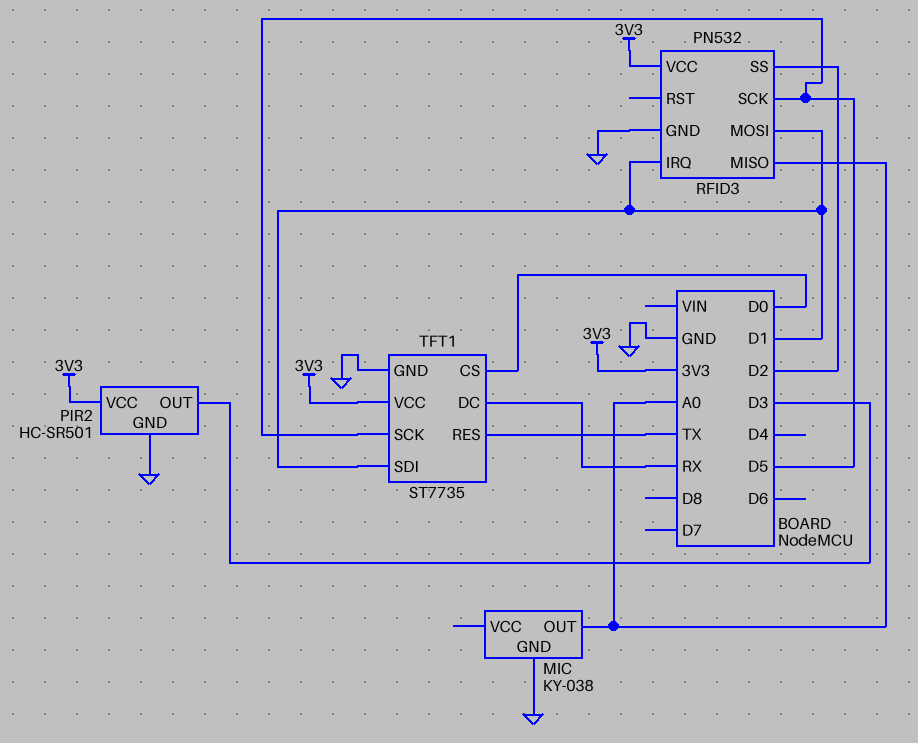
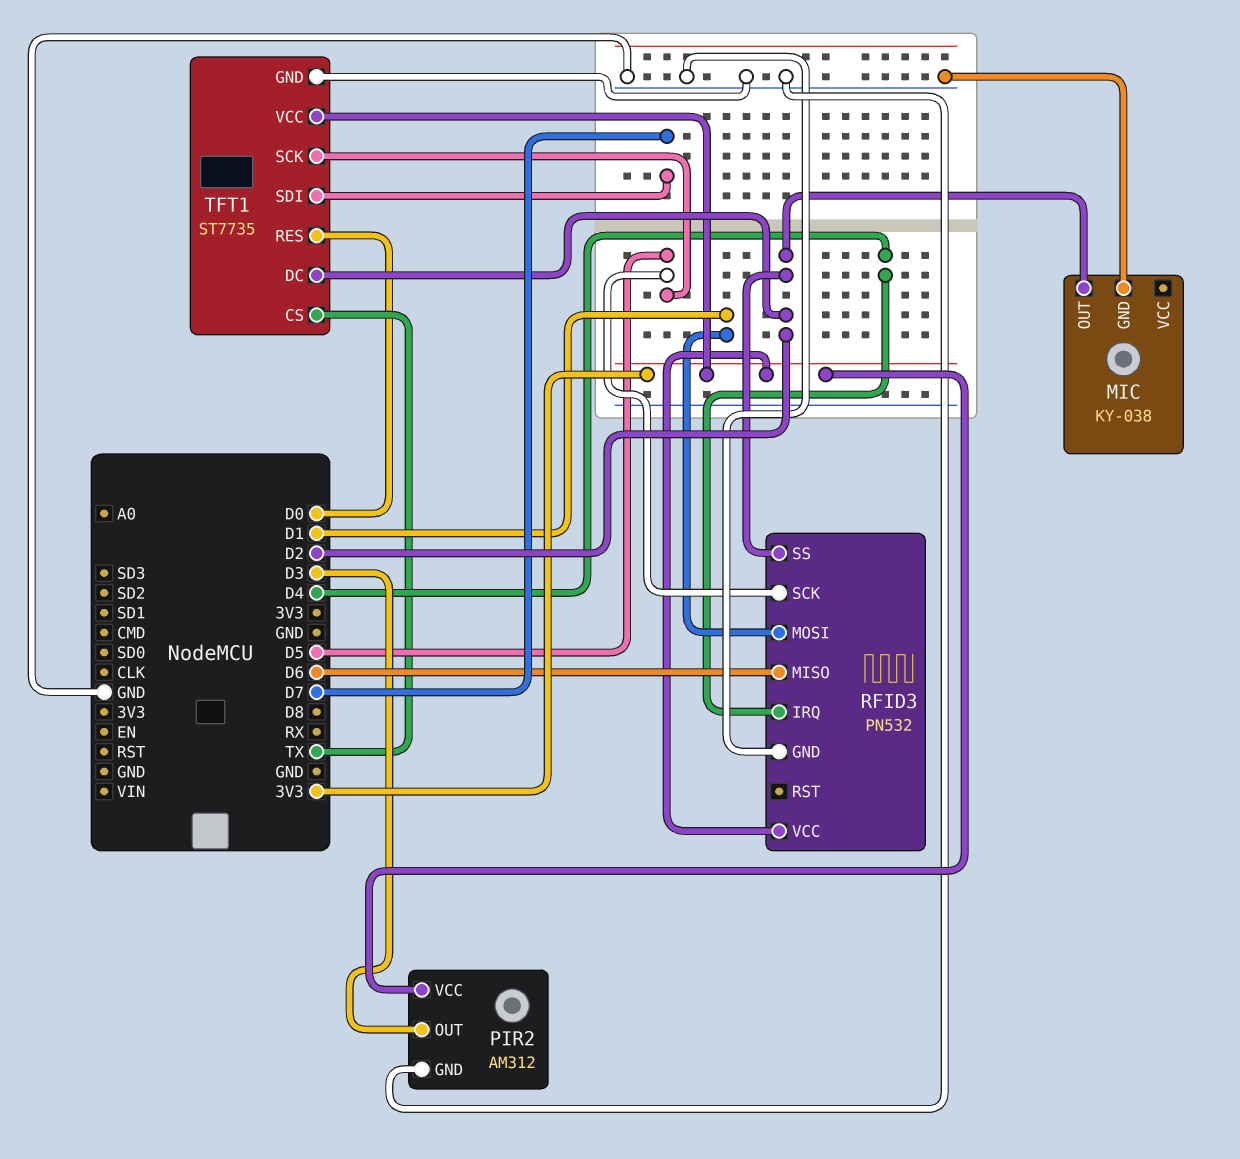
MIC pin OUT: A0 -> D2
PIR2: HC-SR501 -> AM312
RFID3 pin IRQ: D1 -> D4
RFID3 pin MISO: A0 -> D6
TFT1 pin CS: D0 -> TX
TFT1 pin DC: RX -> D2
TFT1 pin RES: TX -> D0
TFT1 pin SDI: D1 -> D7

